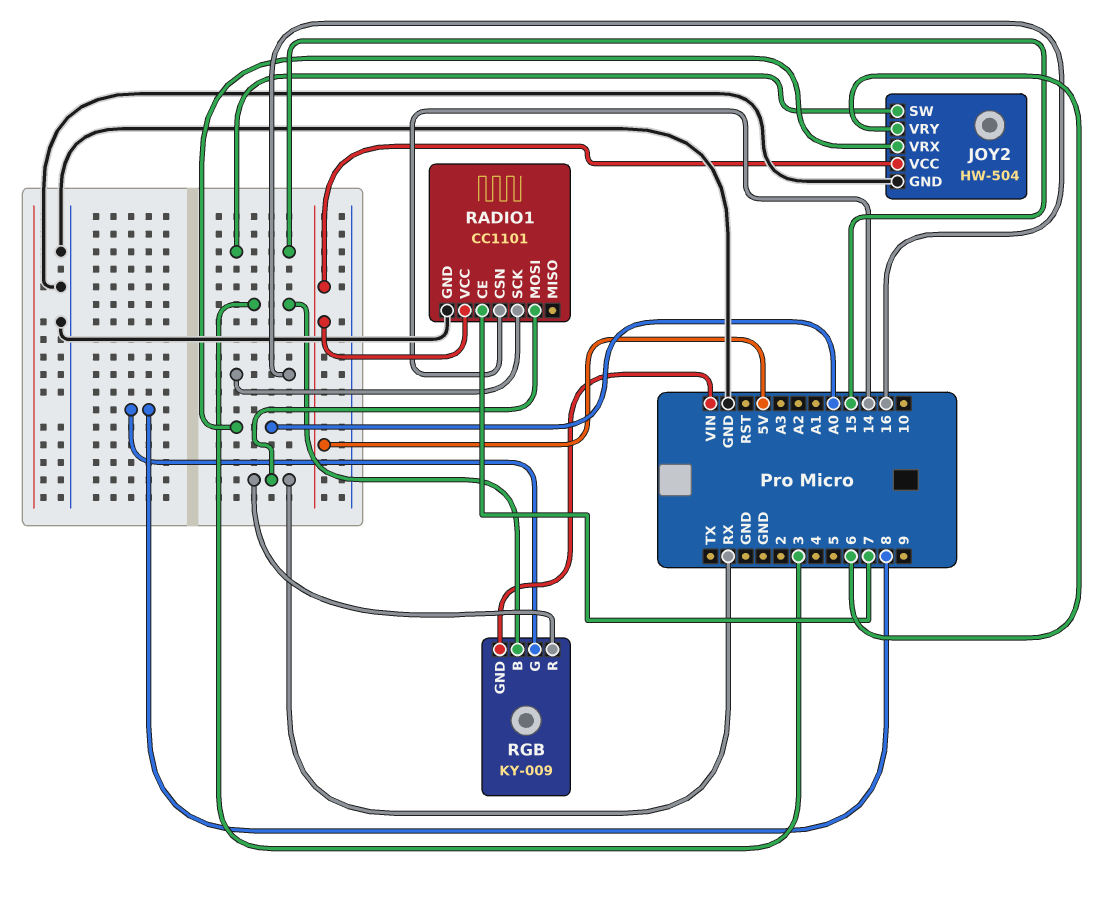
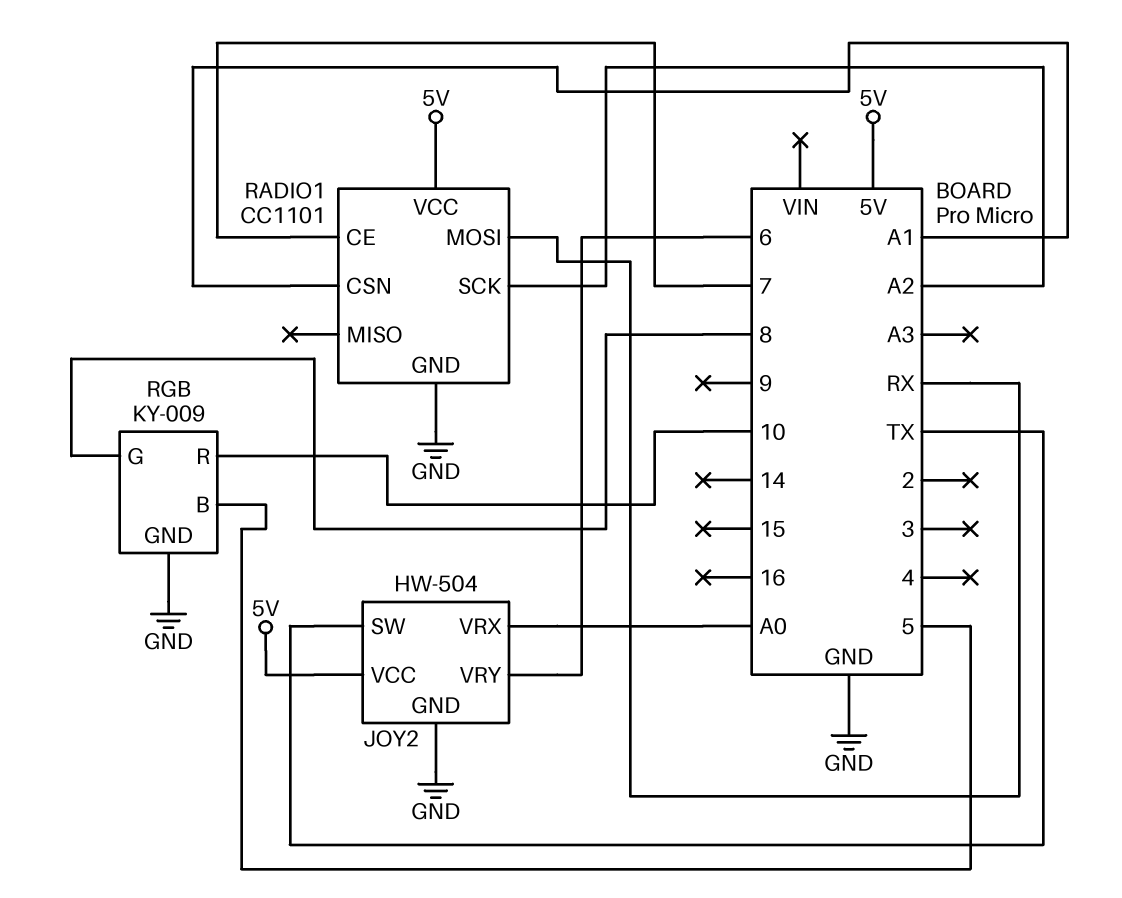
JOY2 pin SW: 15 -> TX
RADIO1 pin CSN: 14 -> A1
RADIO1 pin SCK: 16 -> A2
RGB pin B: 3 -> 5
RGB pin GND: VIN -> GND
RGB pin R: RX -> 10

